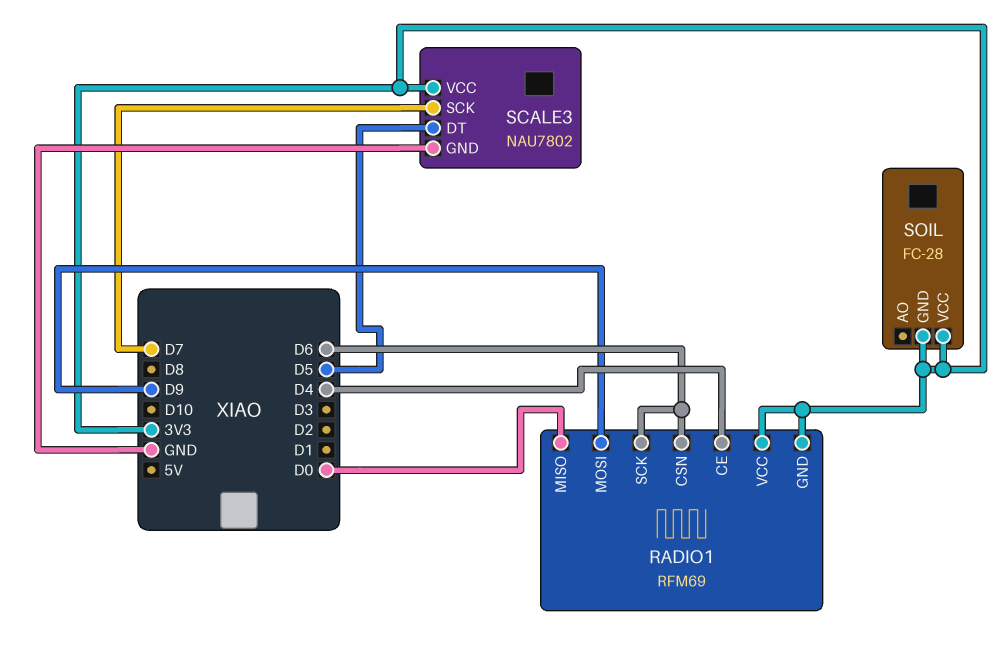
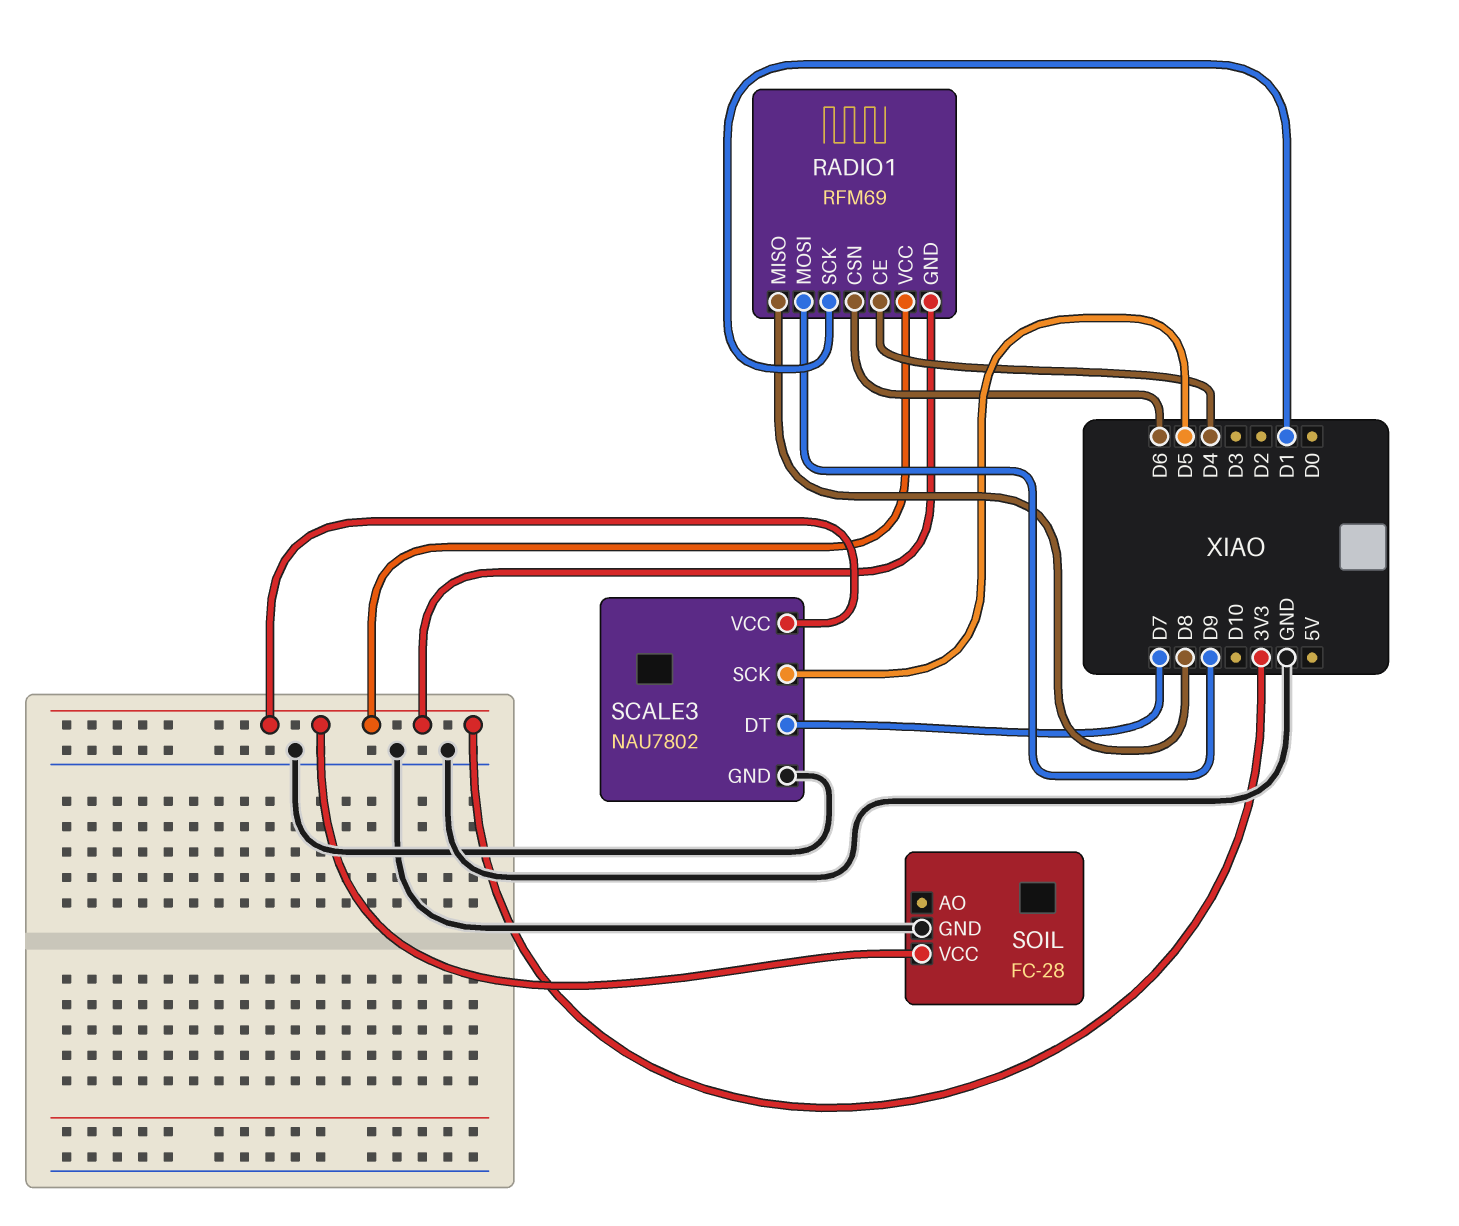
RADIO1 pin MISO: D0 -> D8
RADIO1 pin SCK: D6 -> D1
SCALE3 pin DT: D5 -> D7
SCALE3 pin SCK: D7 -> D5
SOIL pin GND: 3V3 -> GND

